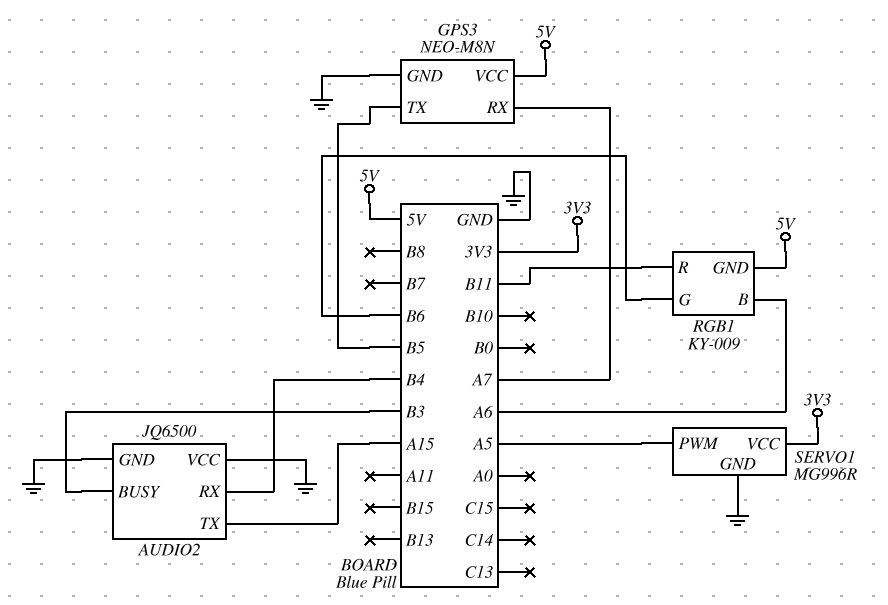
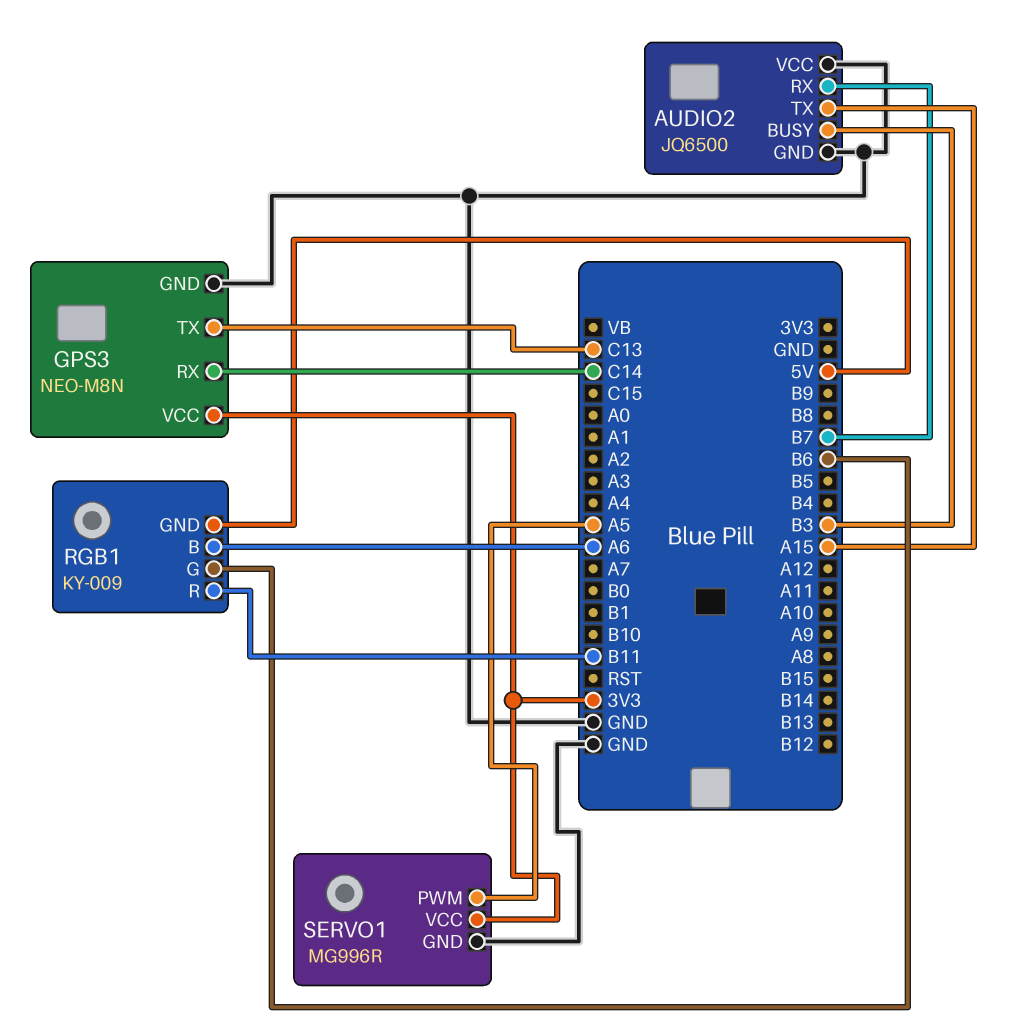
AUDIO2 pin RX: B4 -> B7
GPS3 pin RX: A7 -> C14
GPS3 pin TX: B5 -> C13
GPS3 pin VCC: 5V -> 3V3

